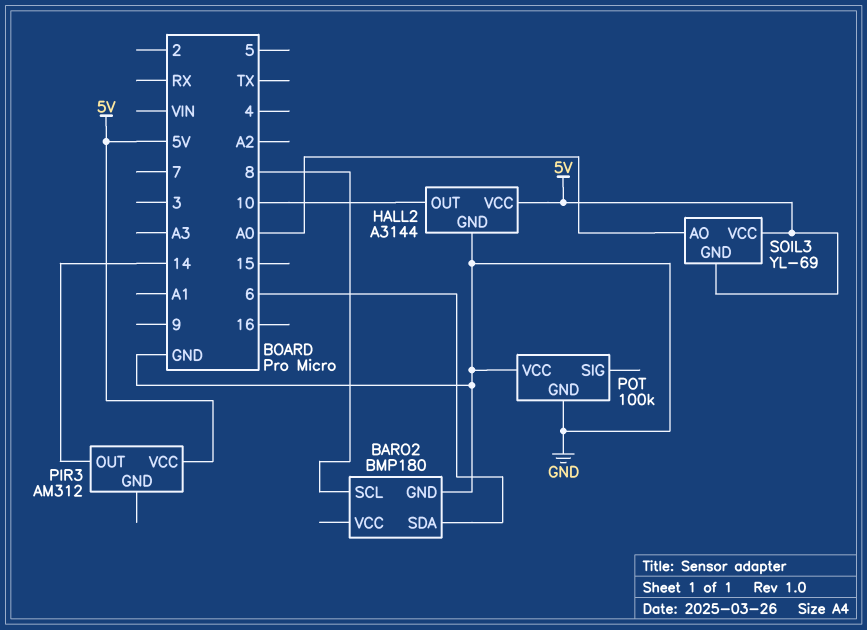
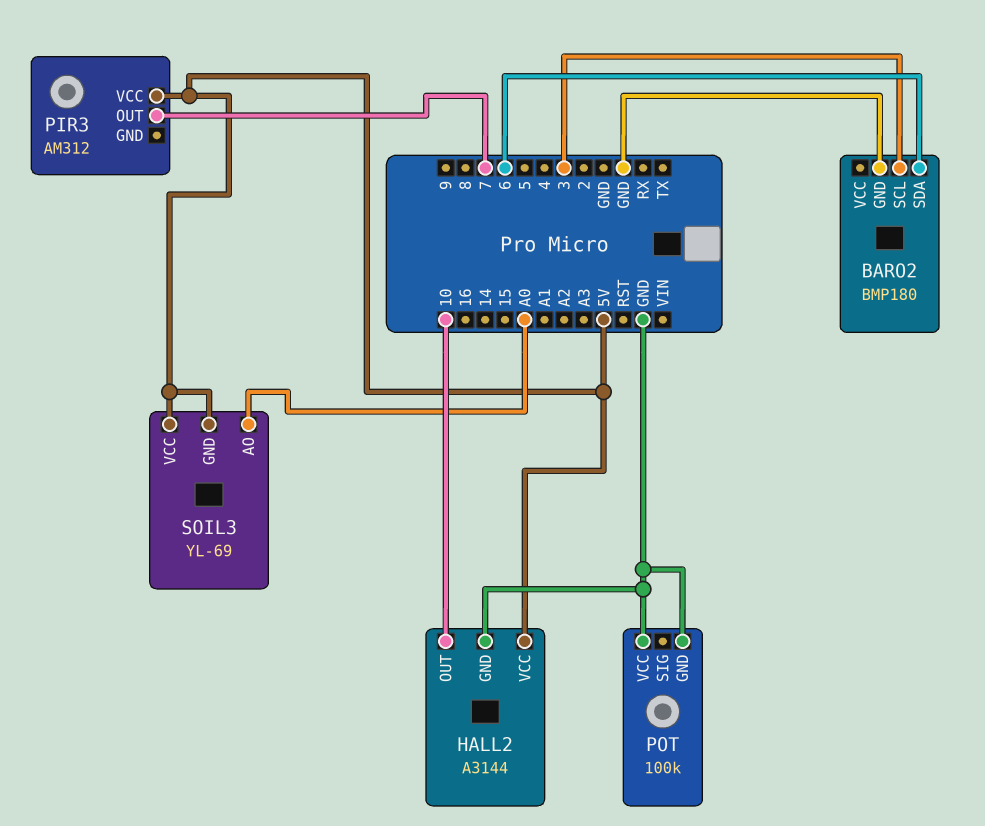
BARO2 pin SCL: 8 -> 3
PIR3 pin OUT: 14 -> 7

